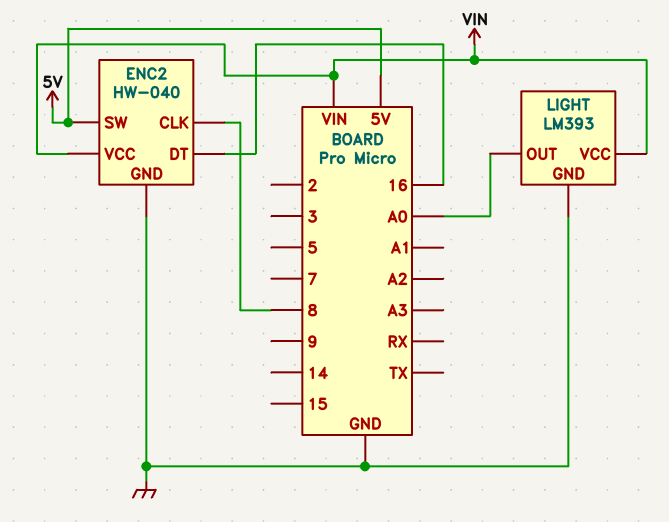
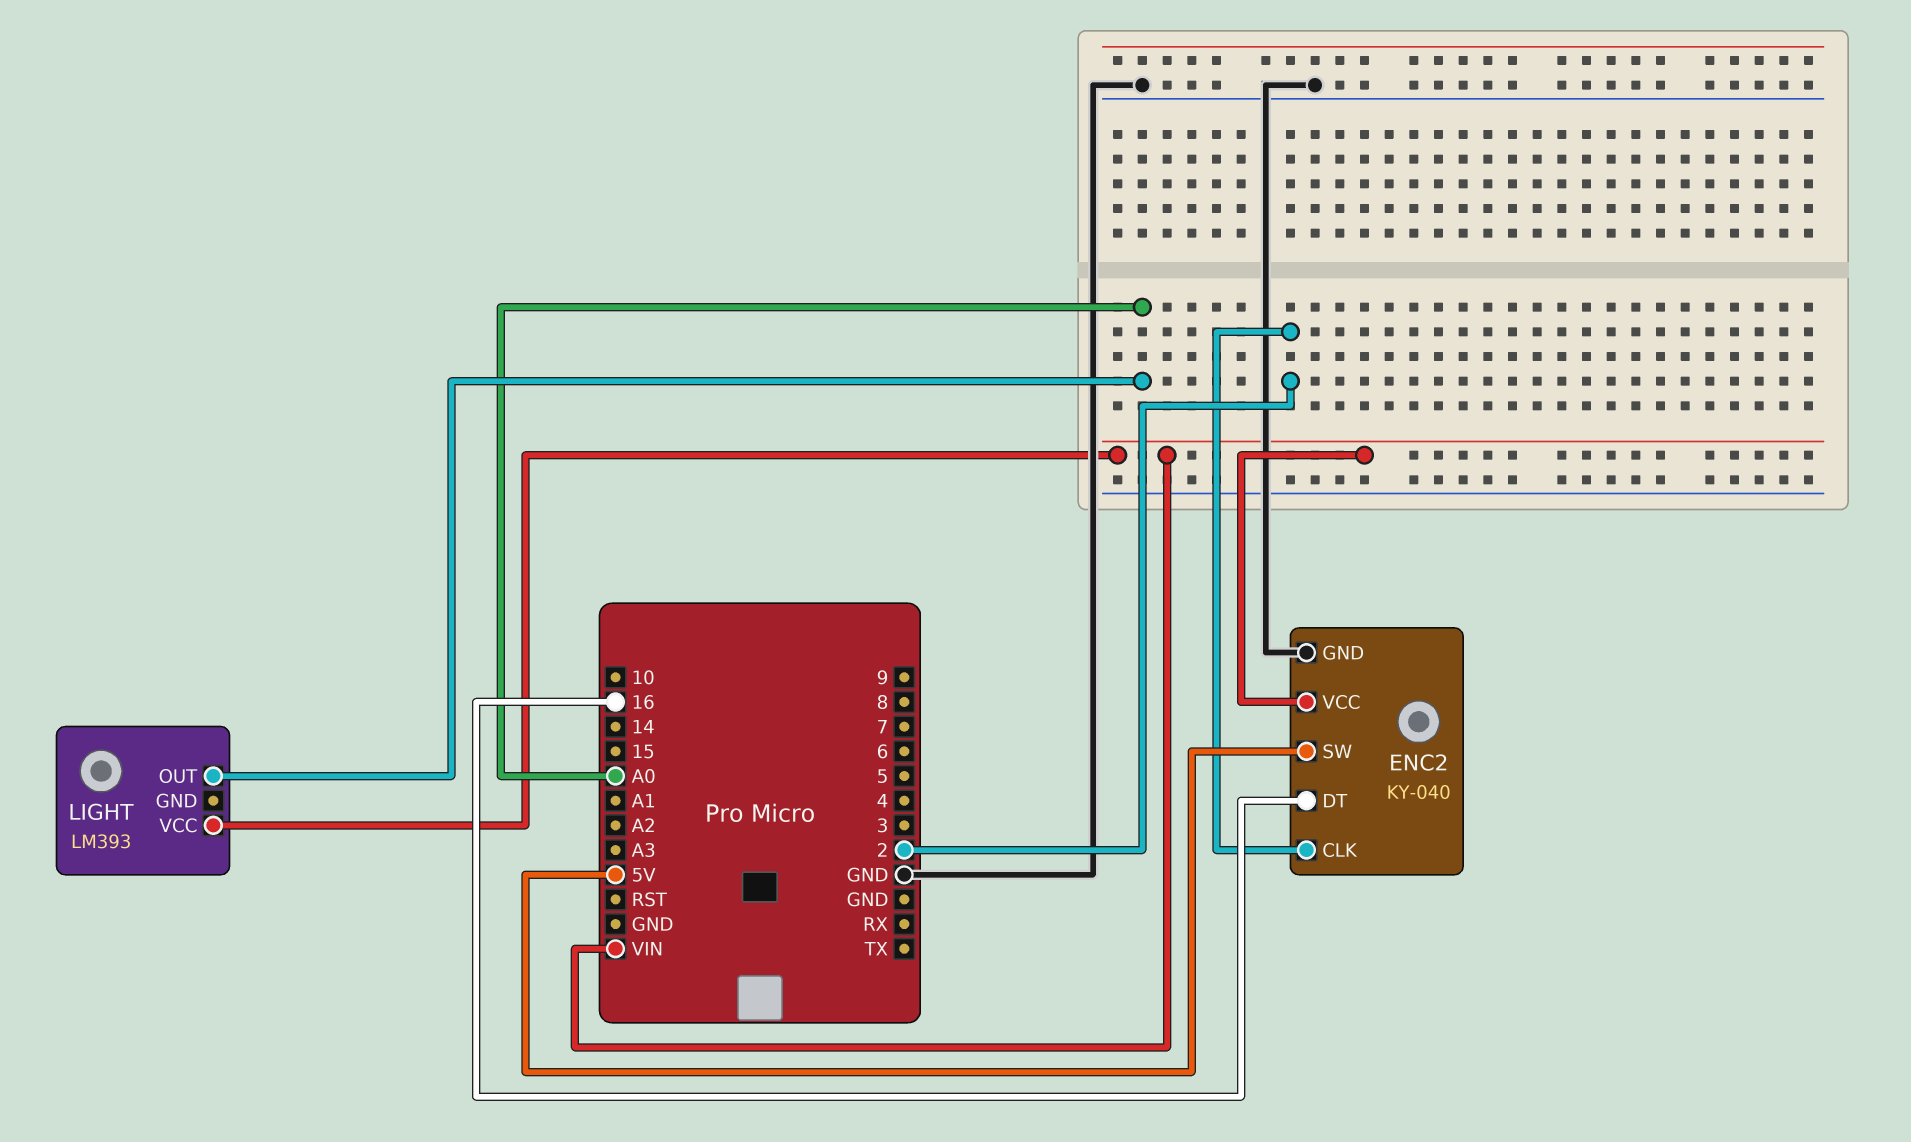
ENC2: HW-040 -> KY-040
ENC2 pin CLK: 8 -> 2
LIGHT pin GND: GND -> none

